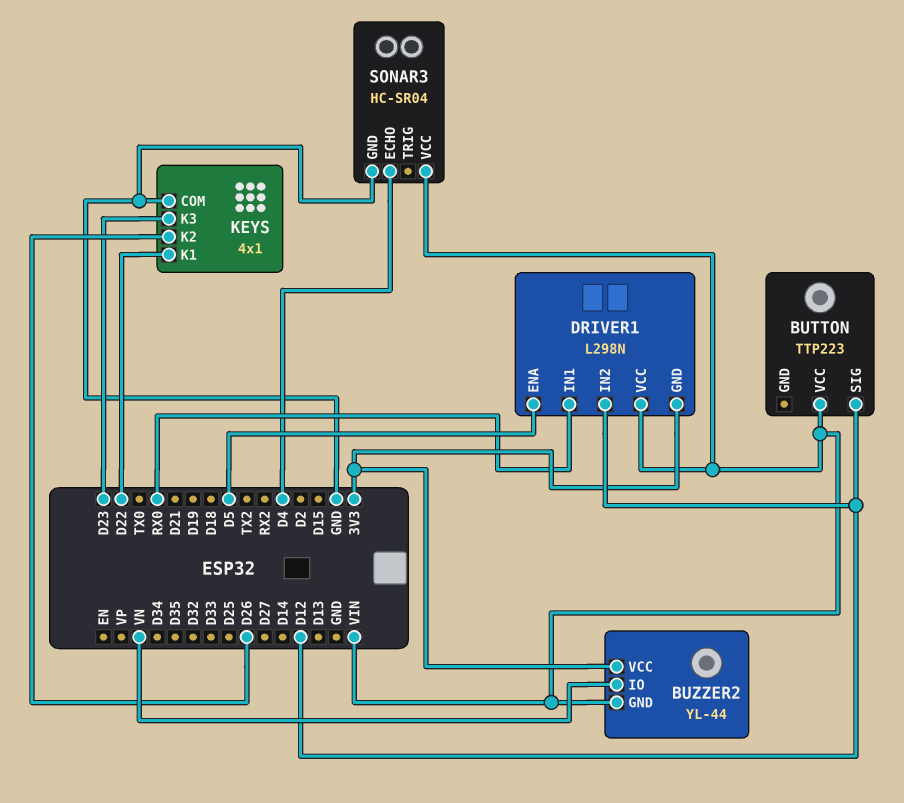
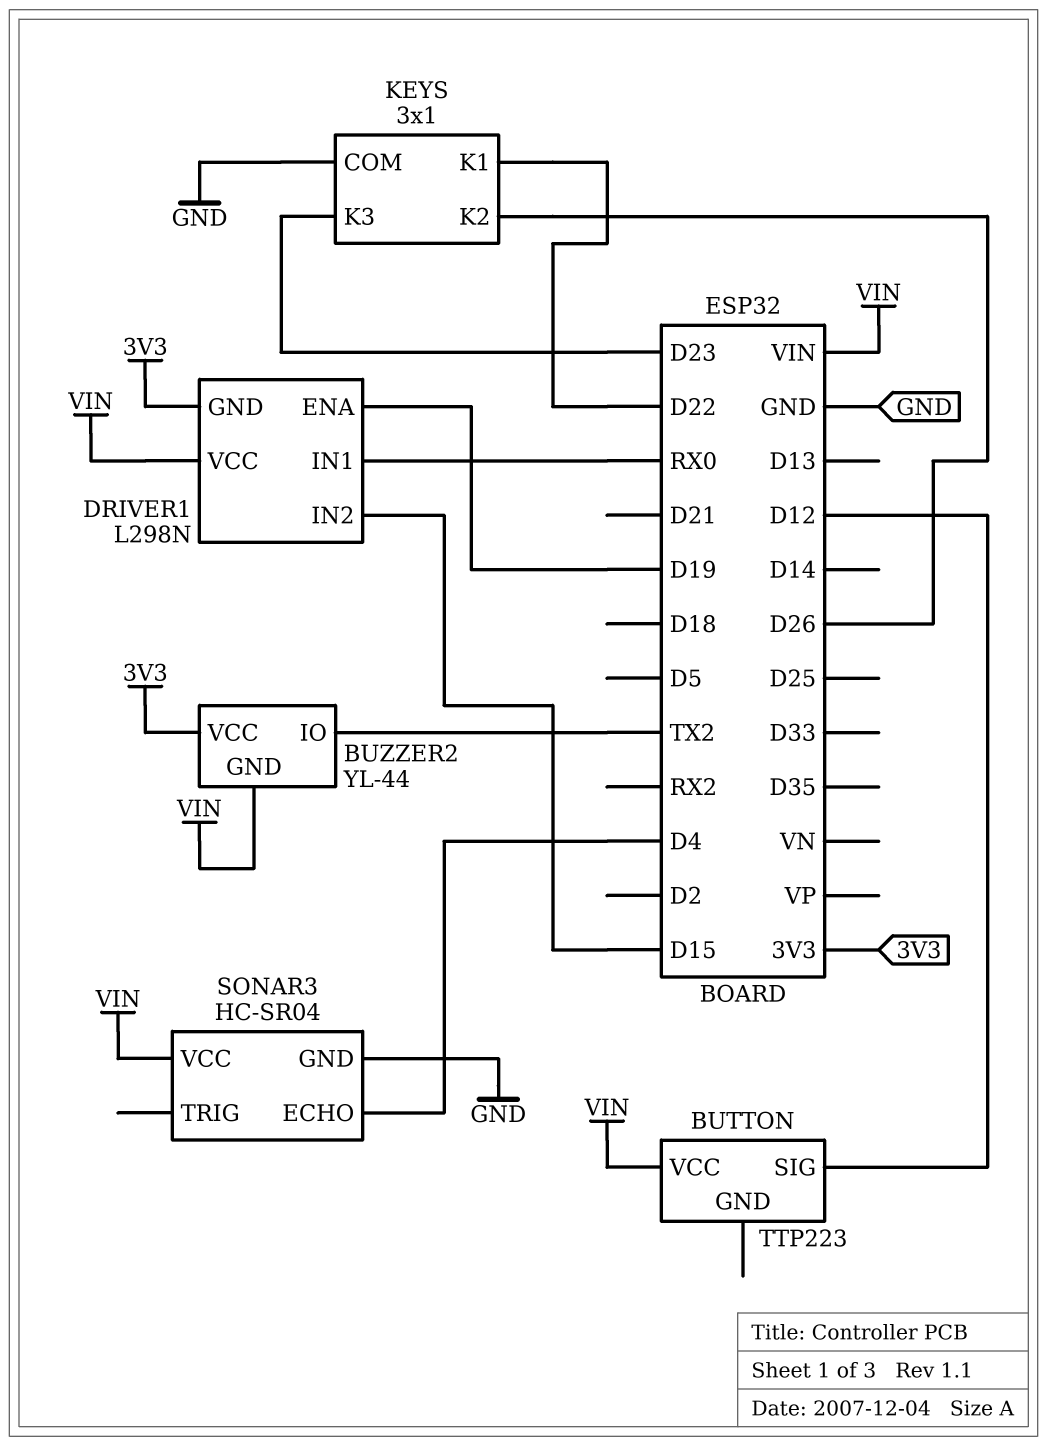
BUZZER2 pin IO: VN -> TX2
DRIVER1 pin ENA: D5 -> D19
DRIVER1 pin IN2: D12 -> D15
KEYS: 4x1 -> 3x1

